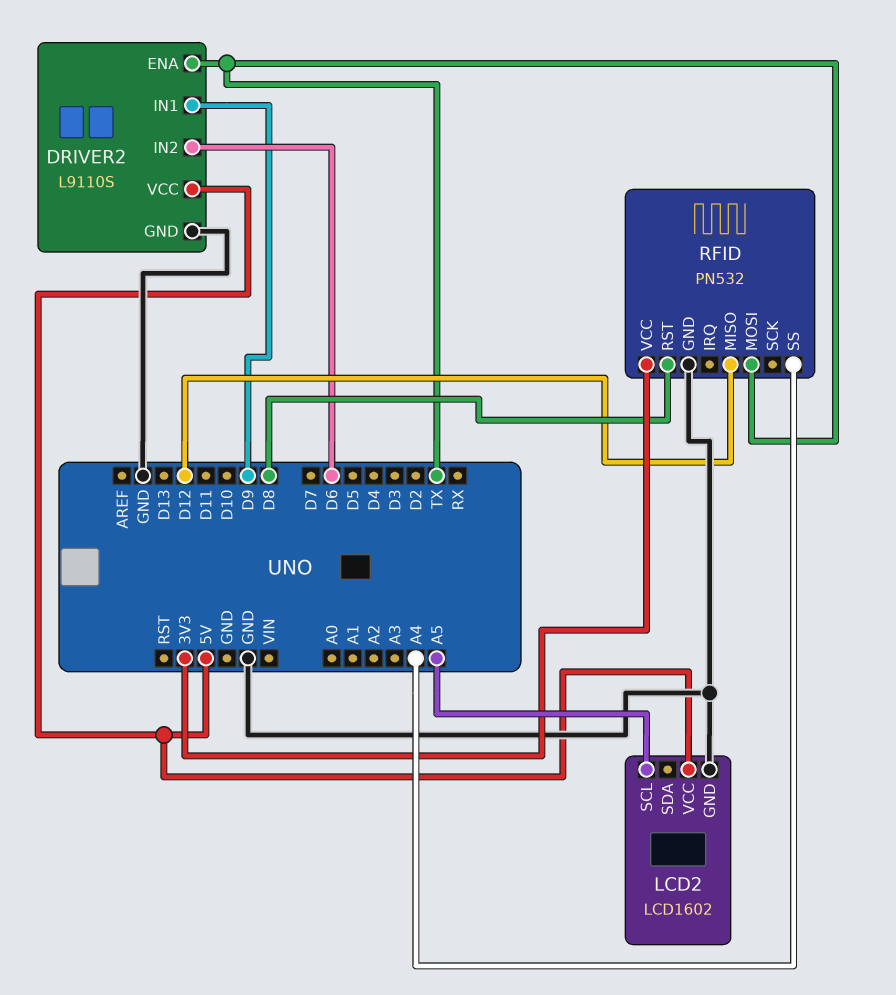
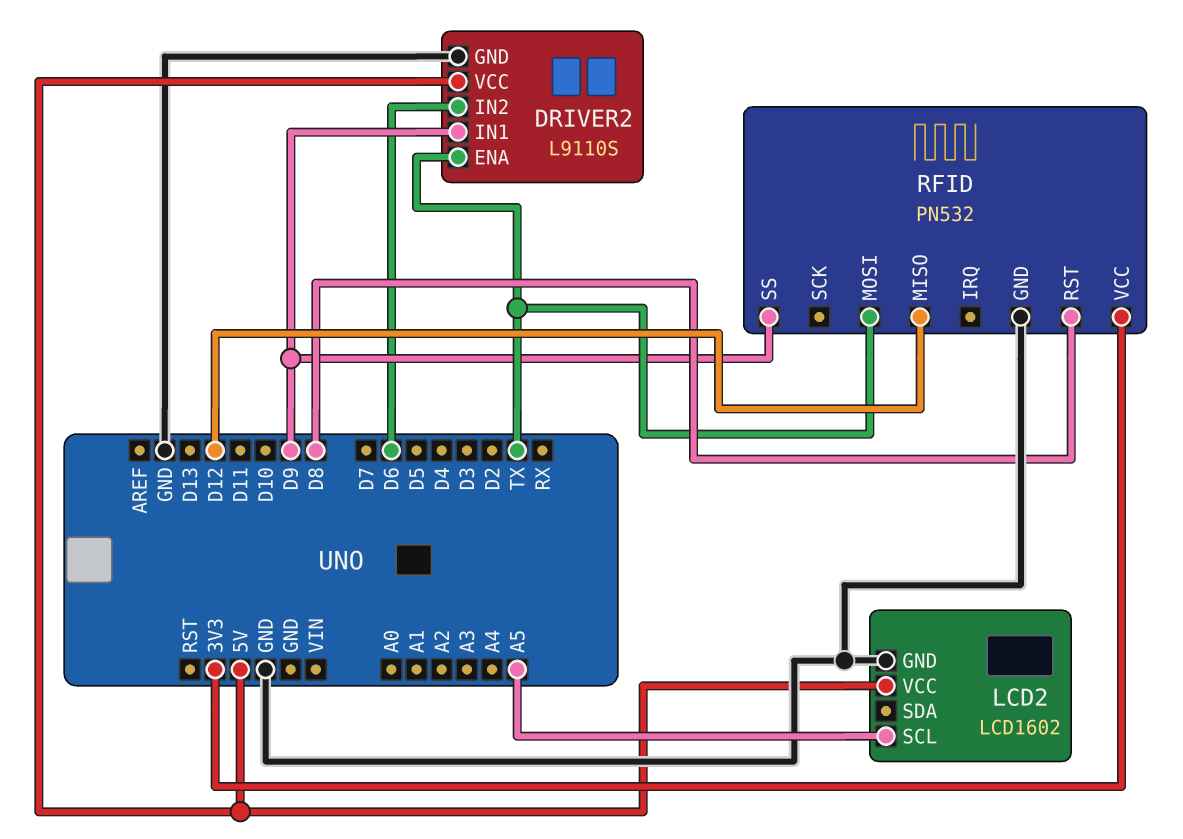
RFID pin SS: A4 -> D9

